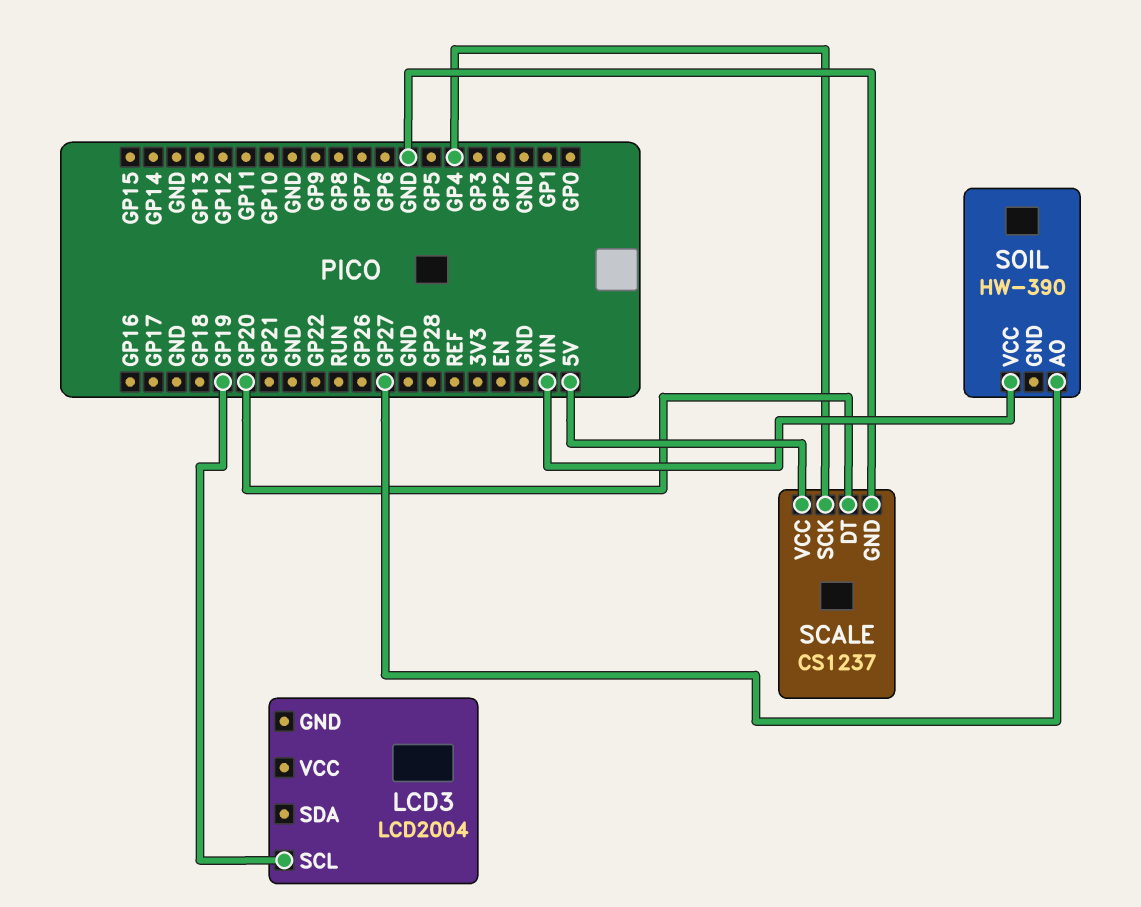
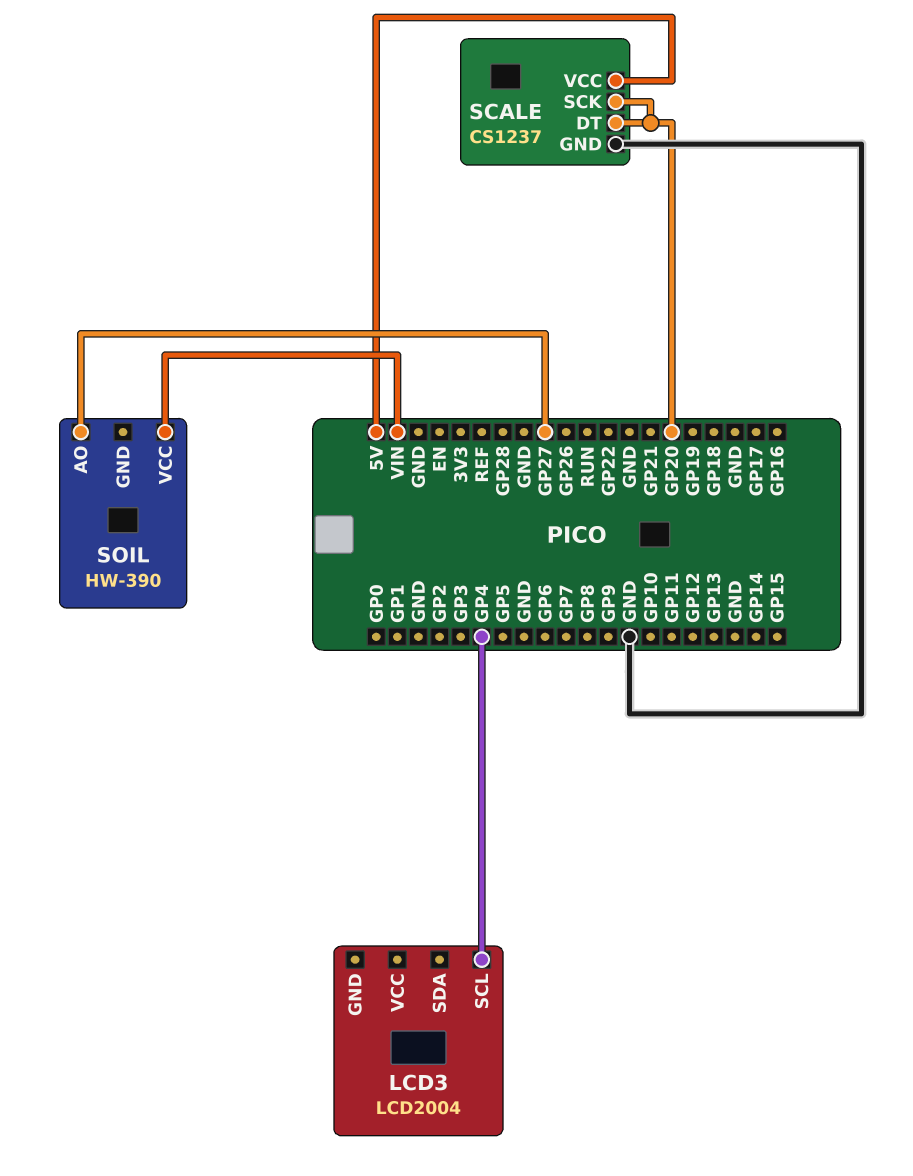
LCD3 pin SCL: GP19 -> GP4
SCALE pin SCK: GP4 -> GP20

